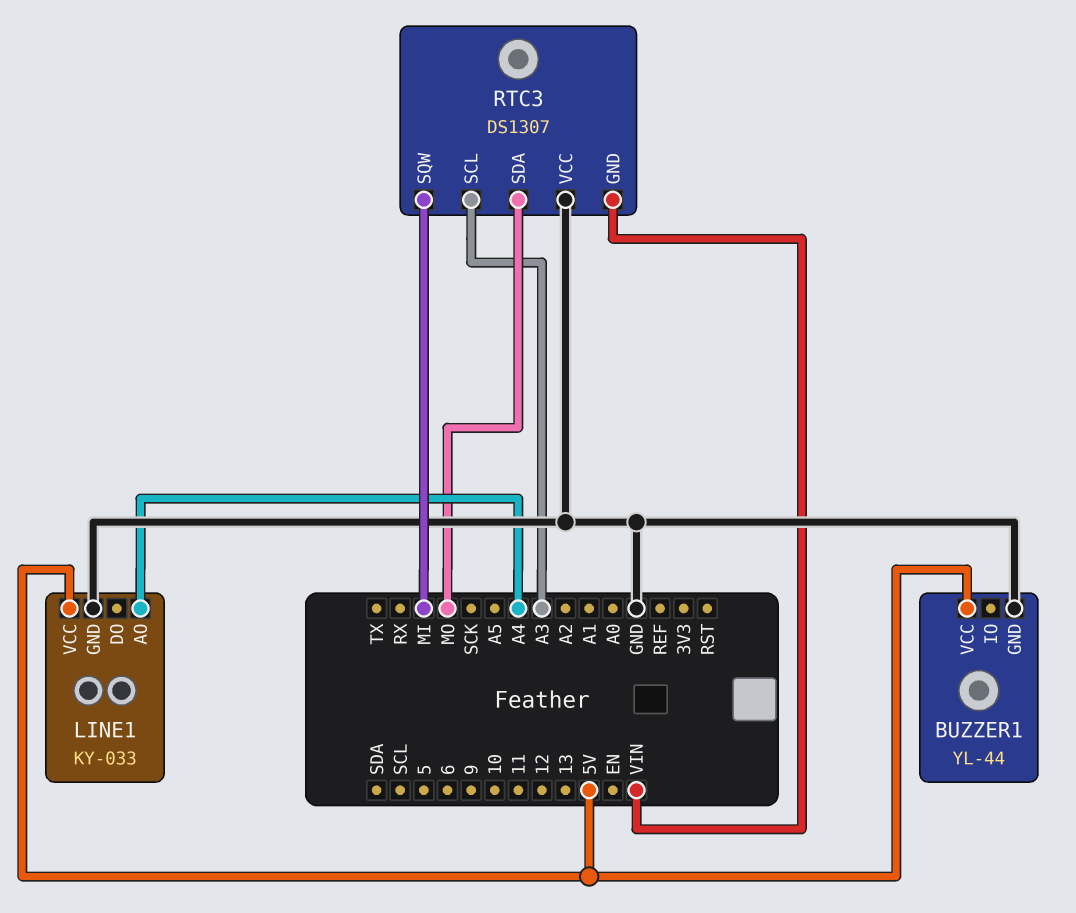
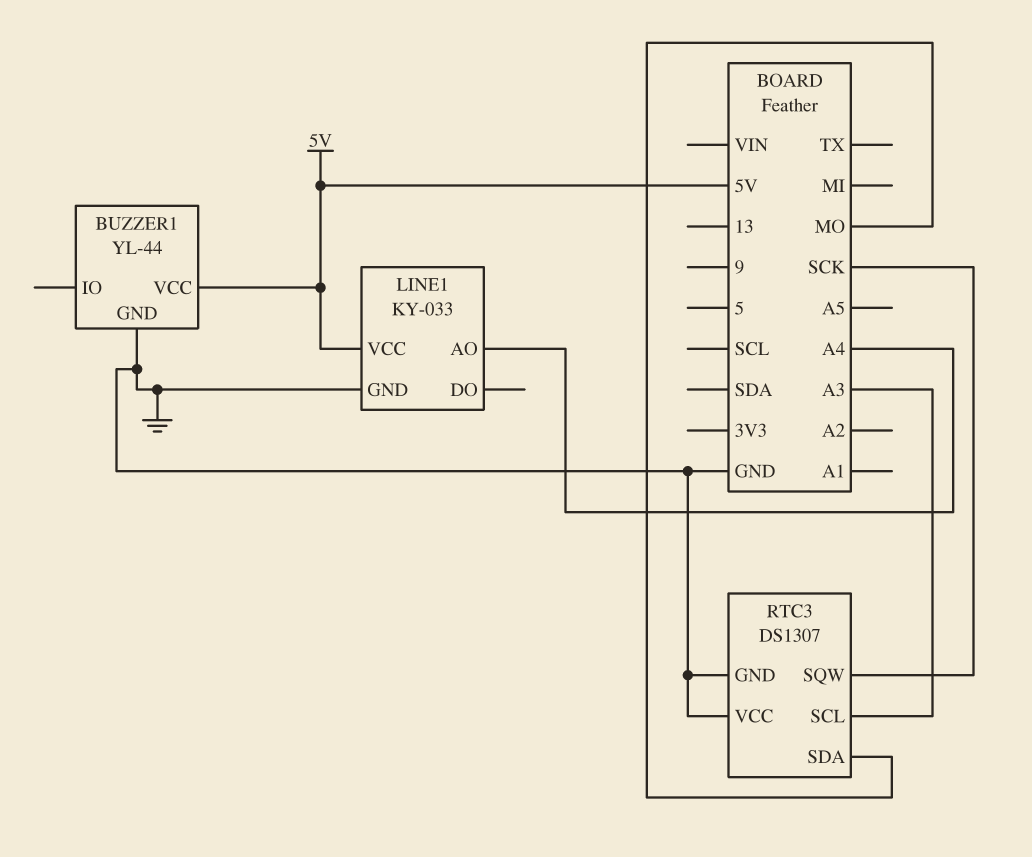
RTC3 pin GND: VIN -> GND
RTC3 pin SQW: MI -> SCK

